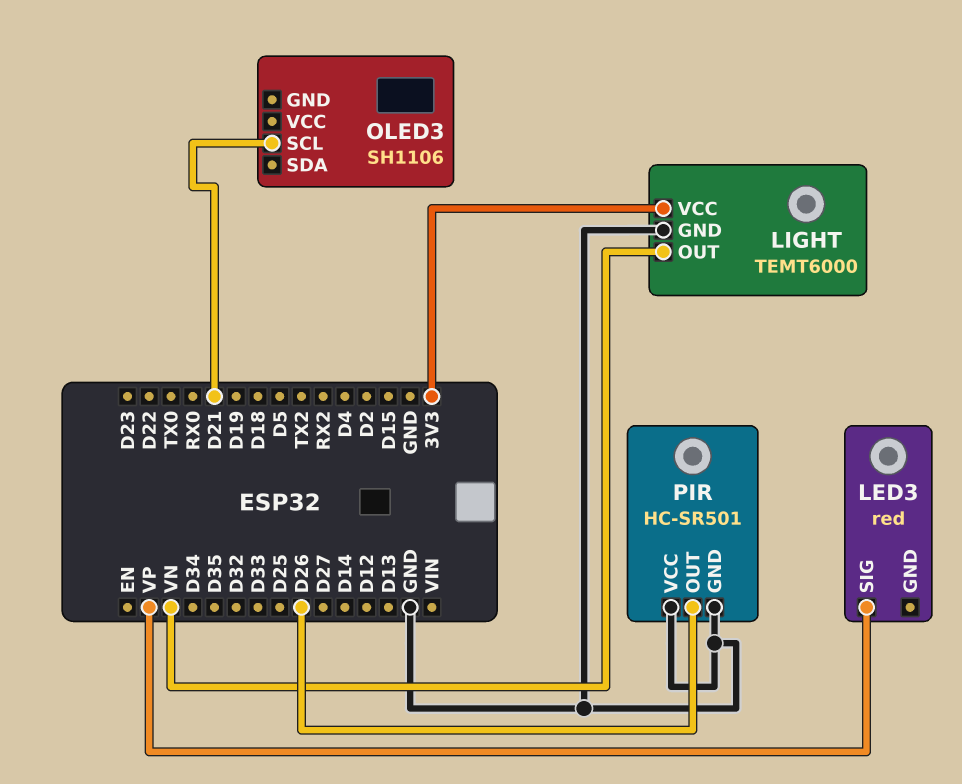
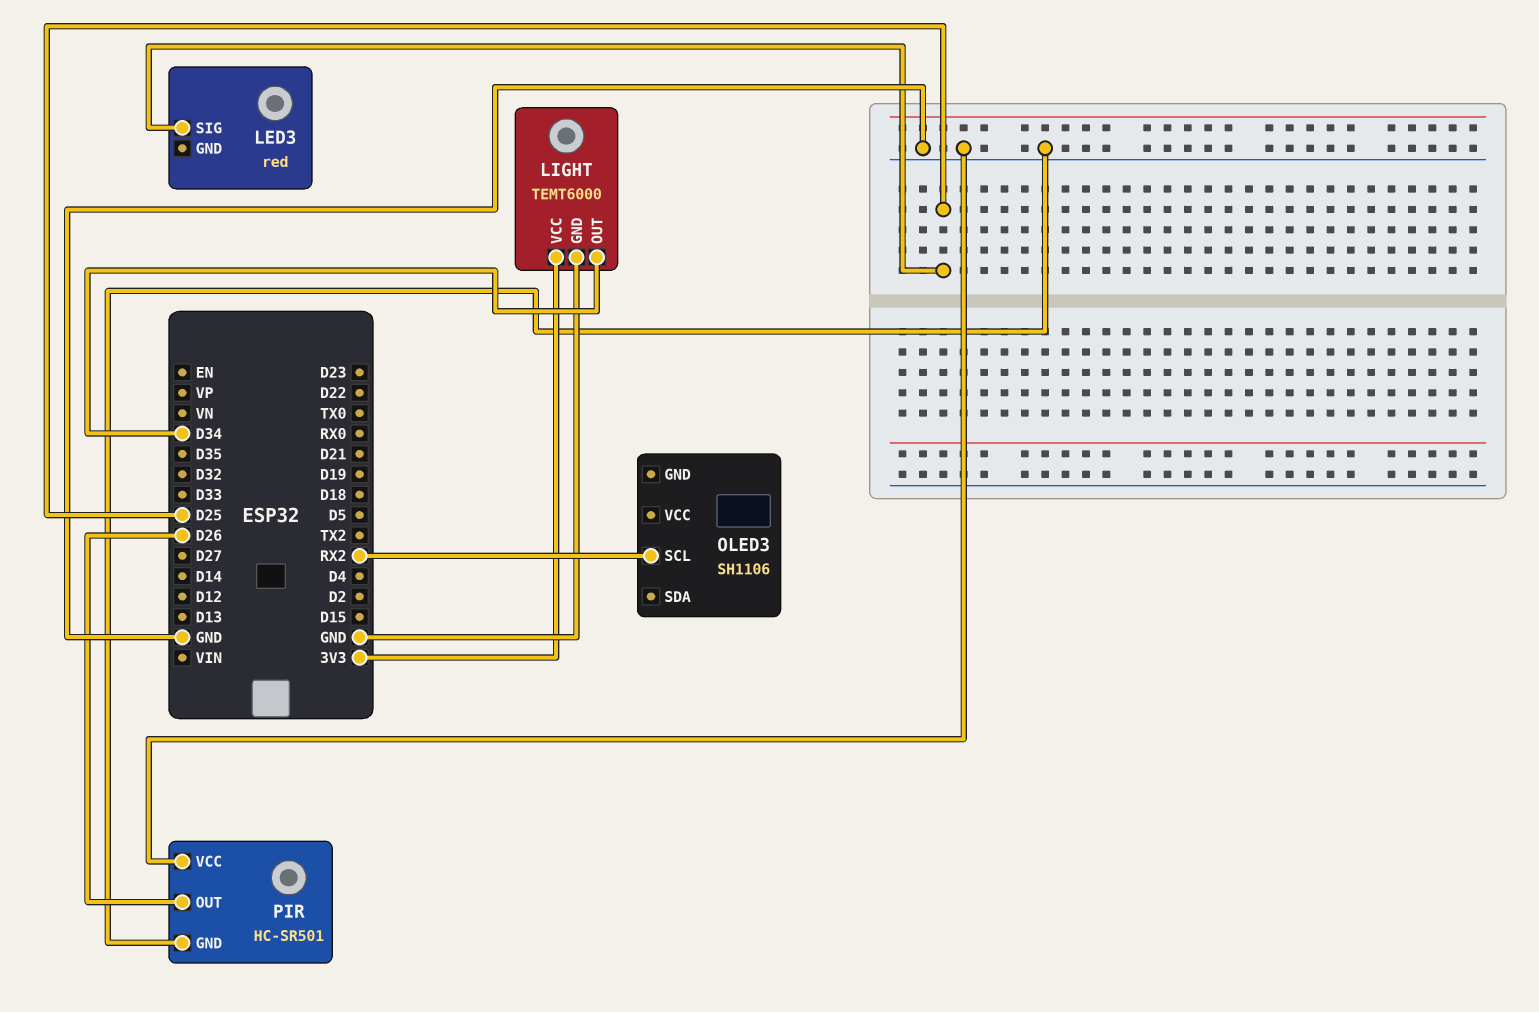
LED3 pin SIG: VP -> D25
LIGHT pin OUT: VN -> D34
OLED3 pin SCL: D21 -> RX2

